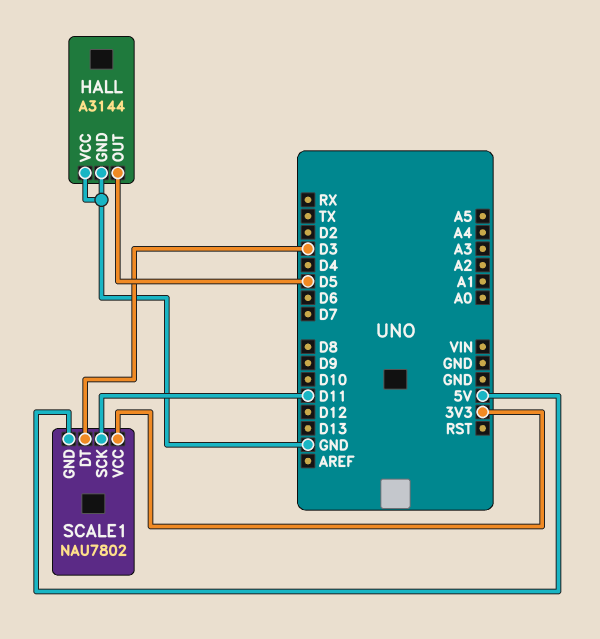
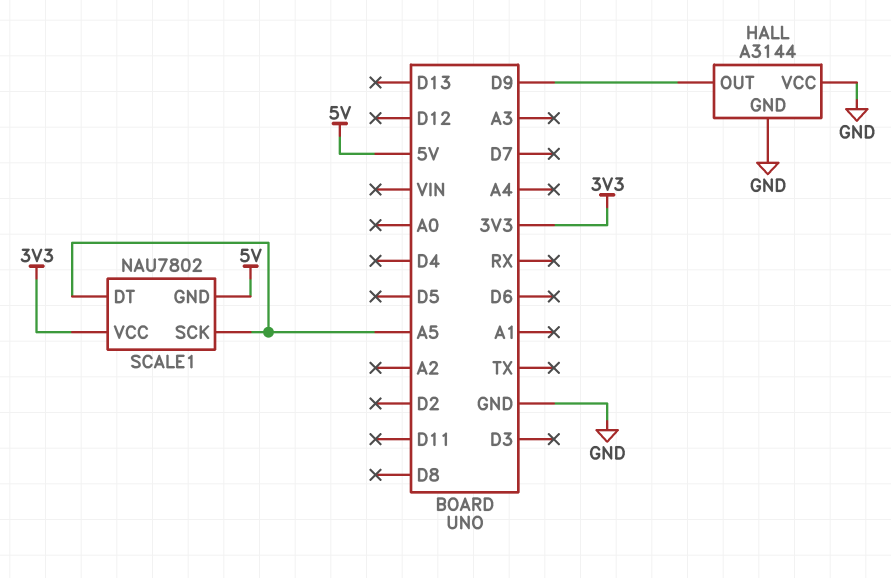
HALL pin OUT: D5 -> D9
SCALE1 pin DT: D3 -> A5
SCALE1 pin SCK: D11 -> A5

